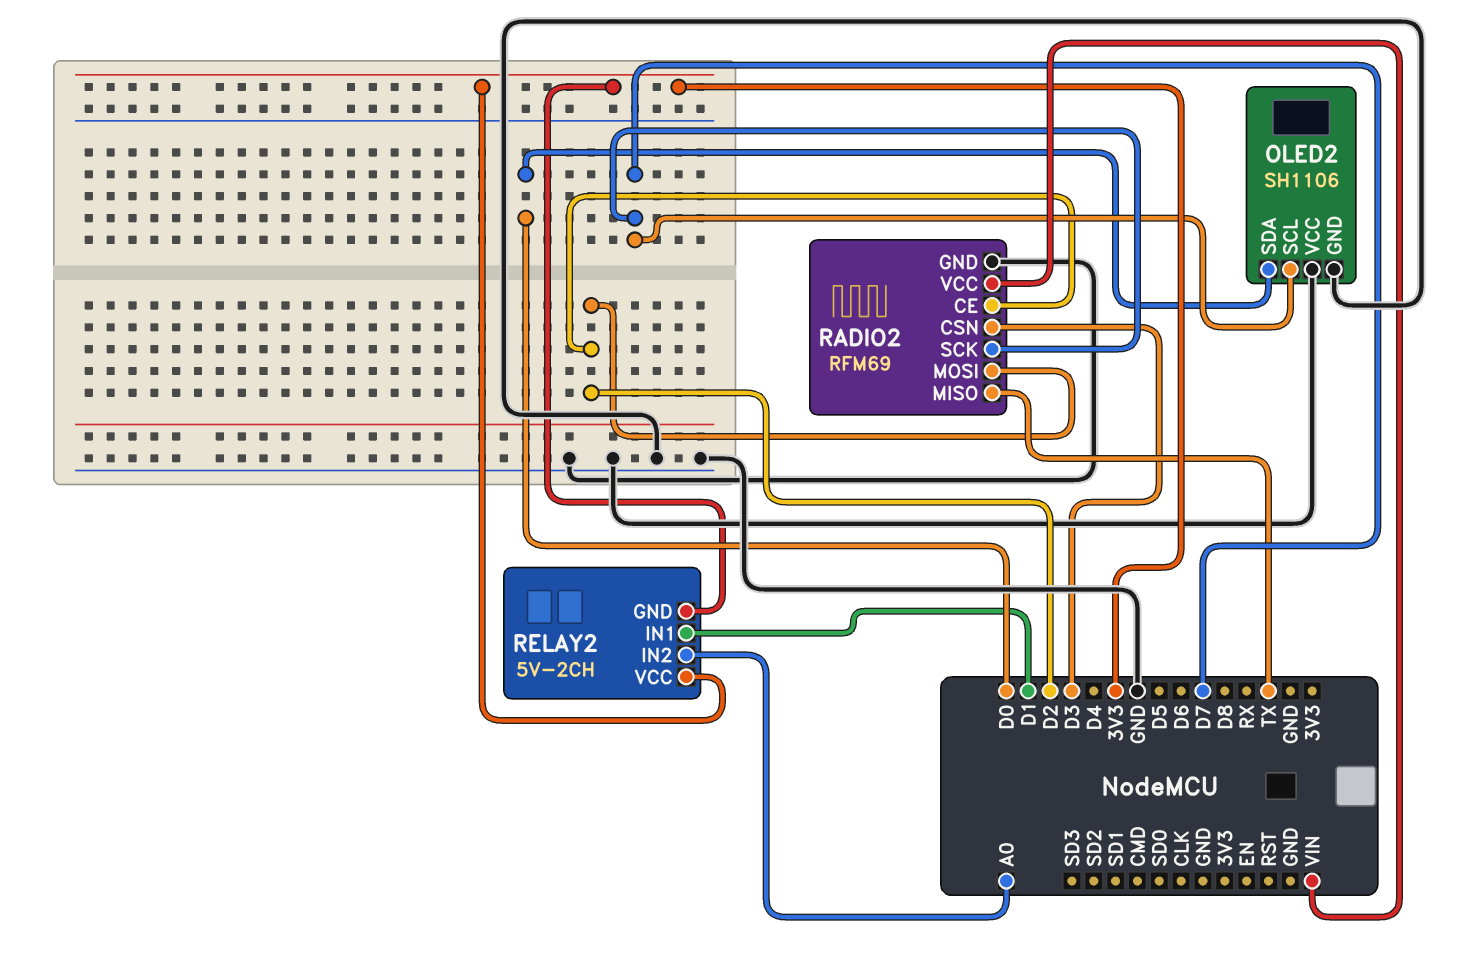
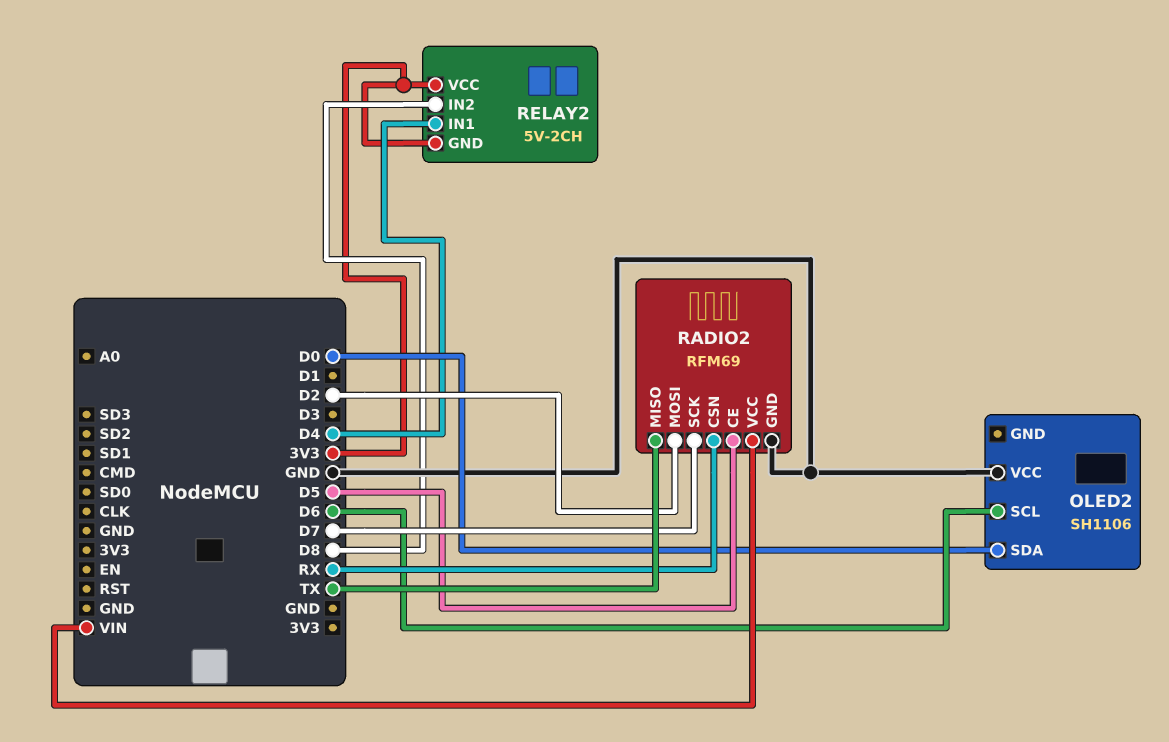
OLED2 pin GND: GND -> none
OLED2 pin SCL: D7 -> D6
RADIO2 pin CE: D2 -> D5
RADIO2 pin CSN: D3 -> RX
RELAY2 pin IN1: D1 -> D4
RELAY2 pin IN2: A0 -> D8

